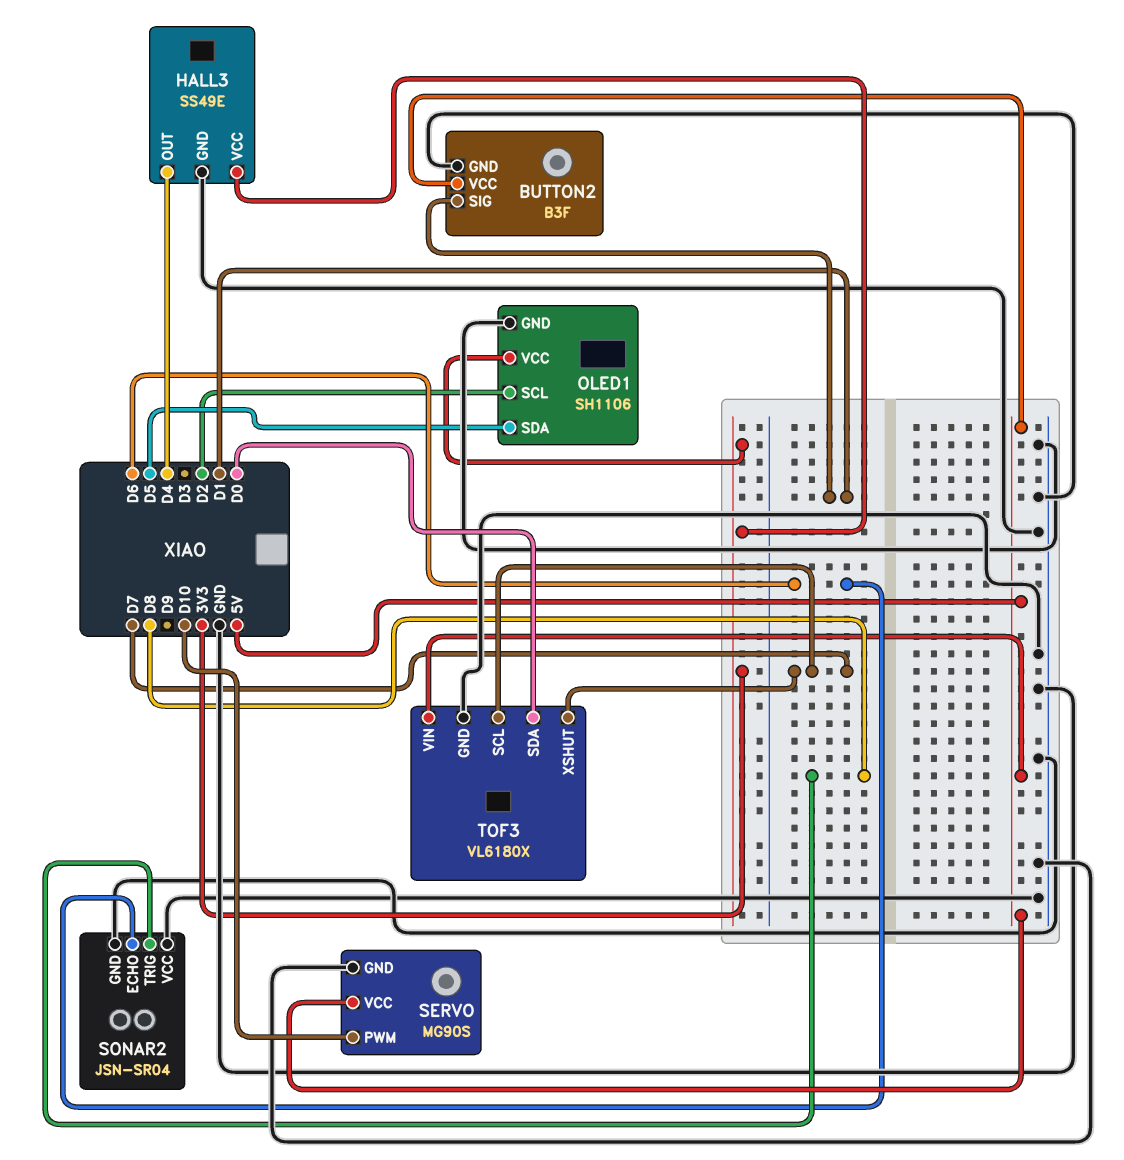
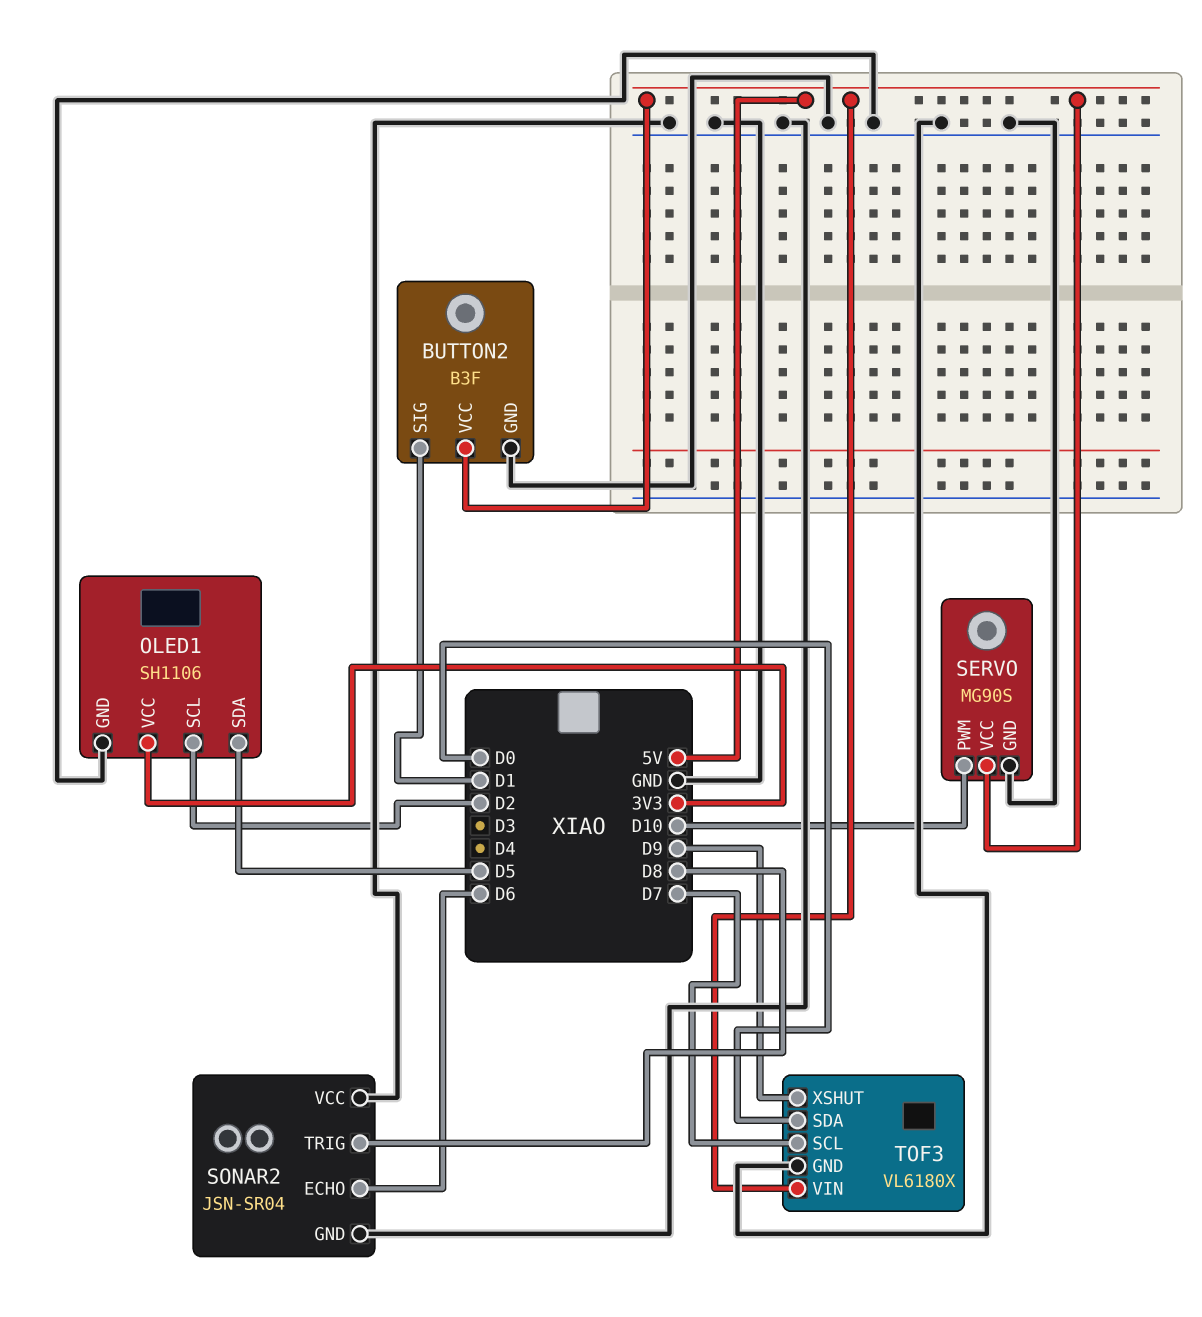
HALL3: SS49E -> none
HALL3 pin GND: GND -> none
HALL3 pin OUT: D4 -> none
HALL3 pin VCC: 3V3 -> none
TOF3 pin XSHUT: D7 -> D9

